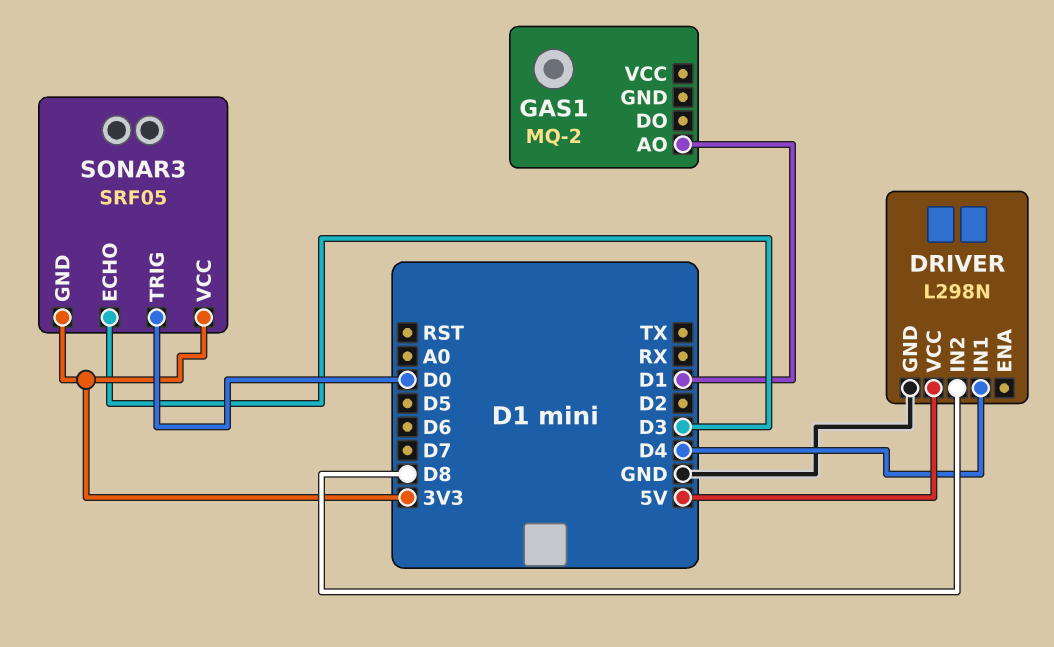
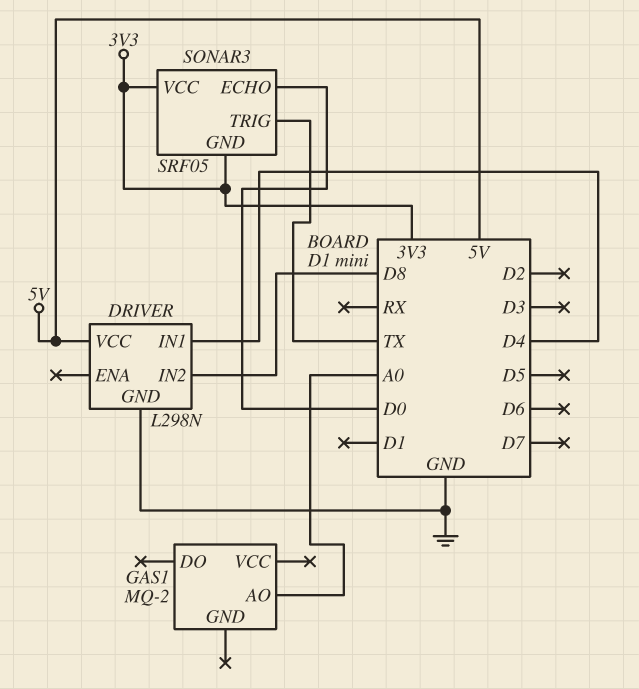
GAS1 pin AO: D1 -> A0
SONAR3 pin ECHO: D3 -> D0
SONAR3 pin TRIG: D0 -> TX

